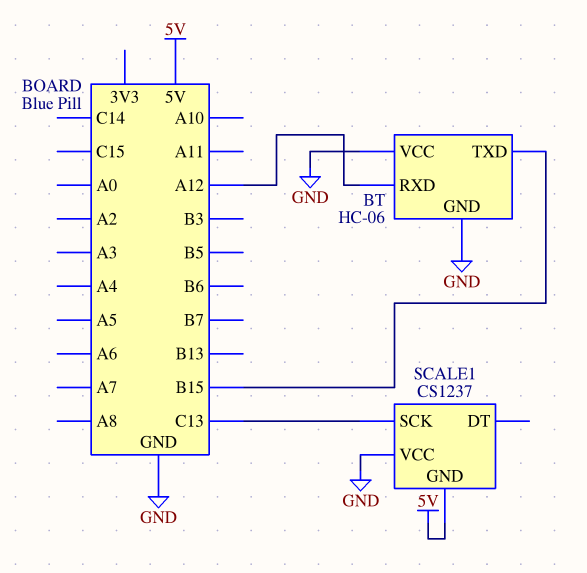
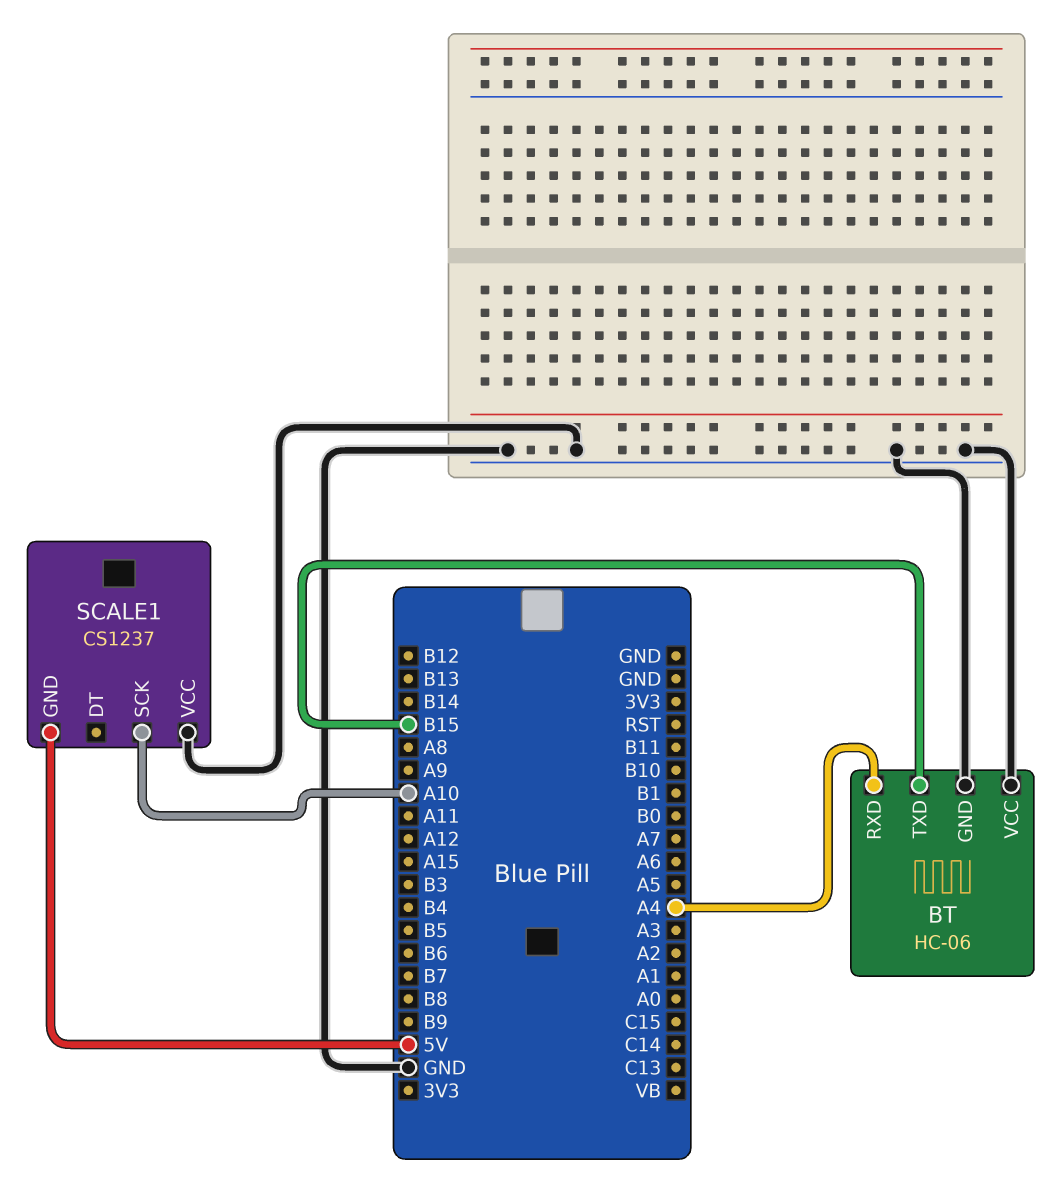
BT pin RXD: A12 -> A4
SCALE1 pin SCK: C13 -> A10

